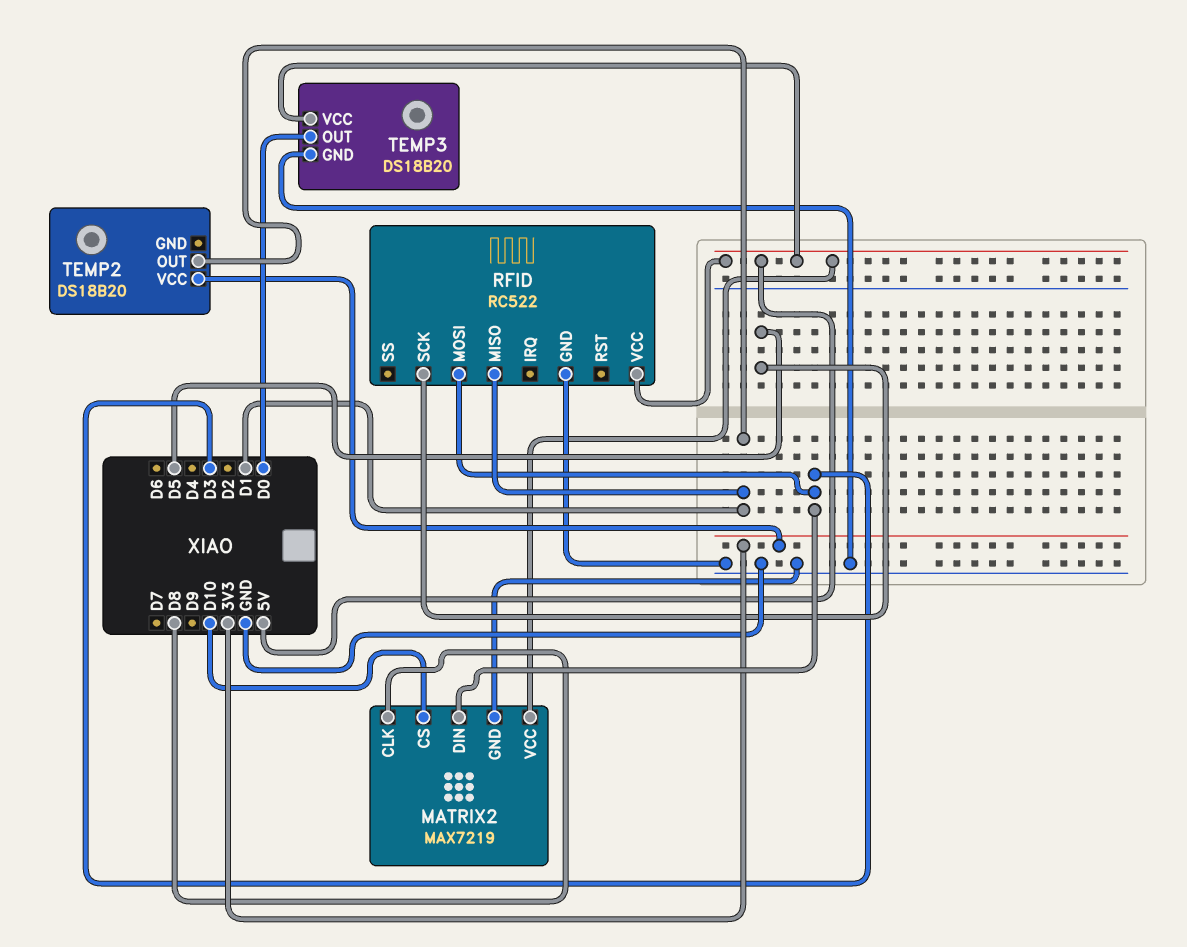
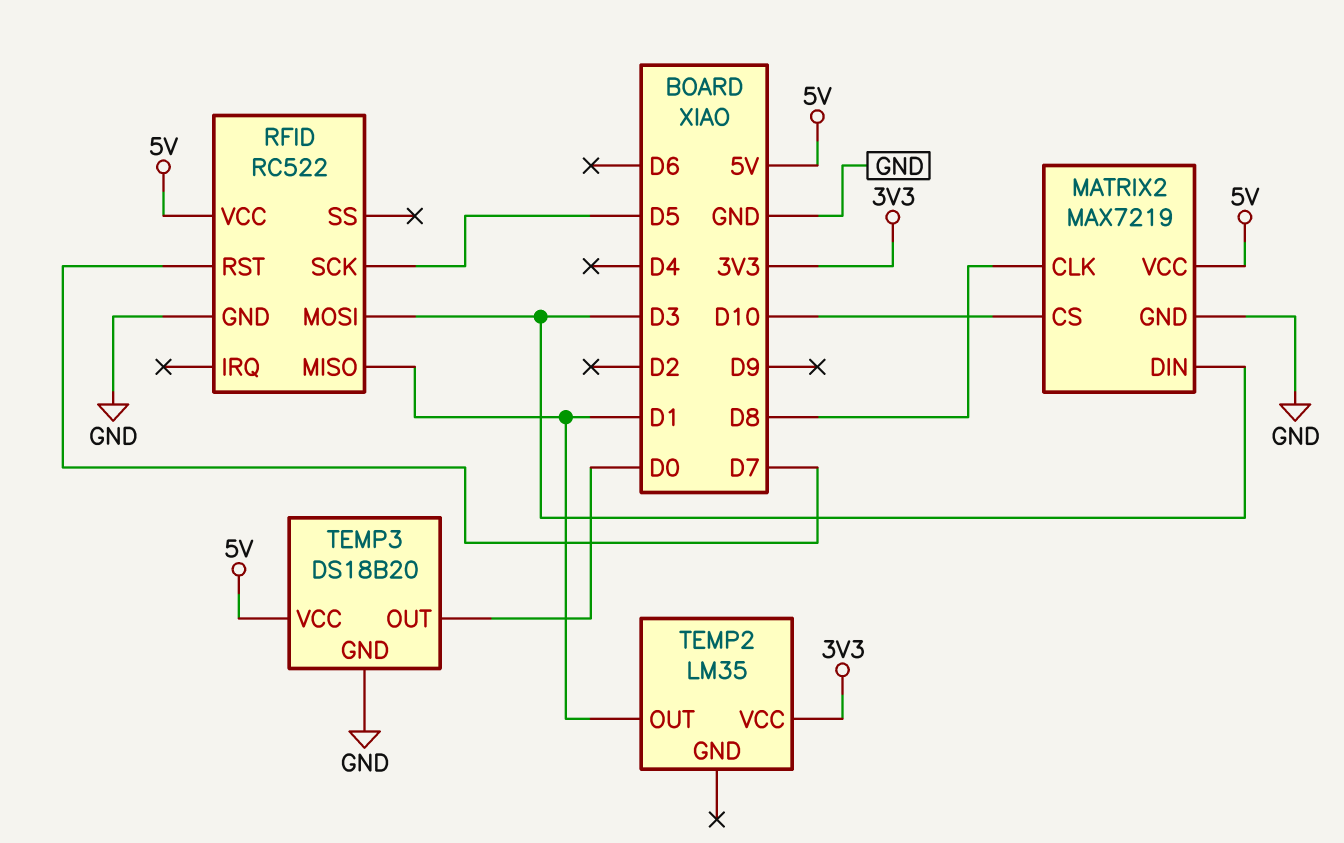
RFID pin RST: none -> D7
TEMP2: DS18B20 -> LM35

